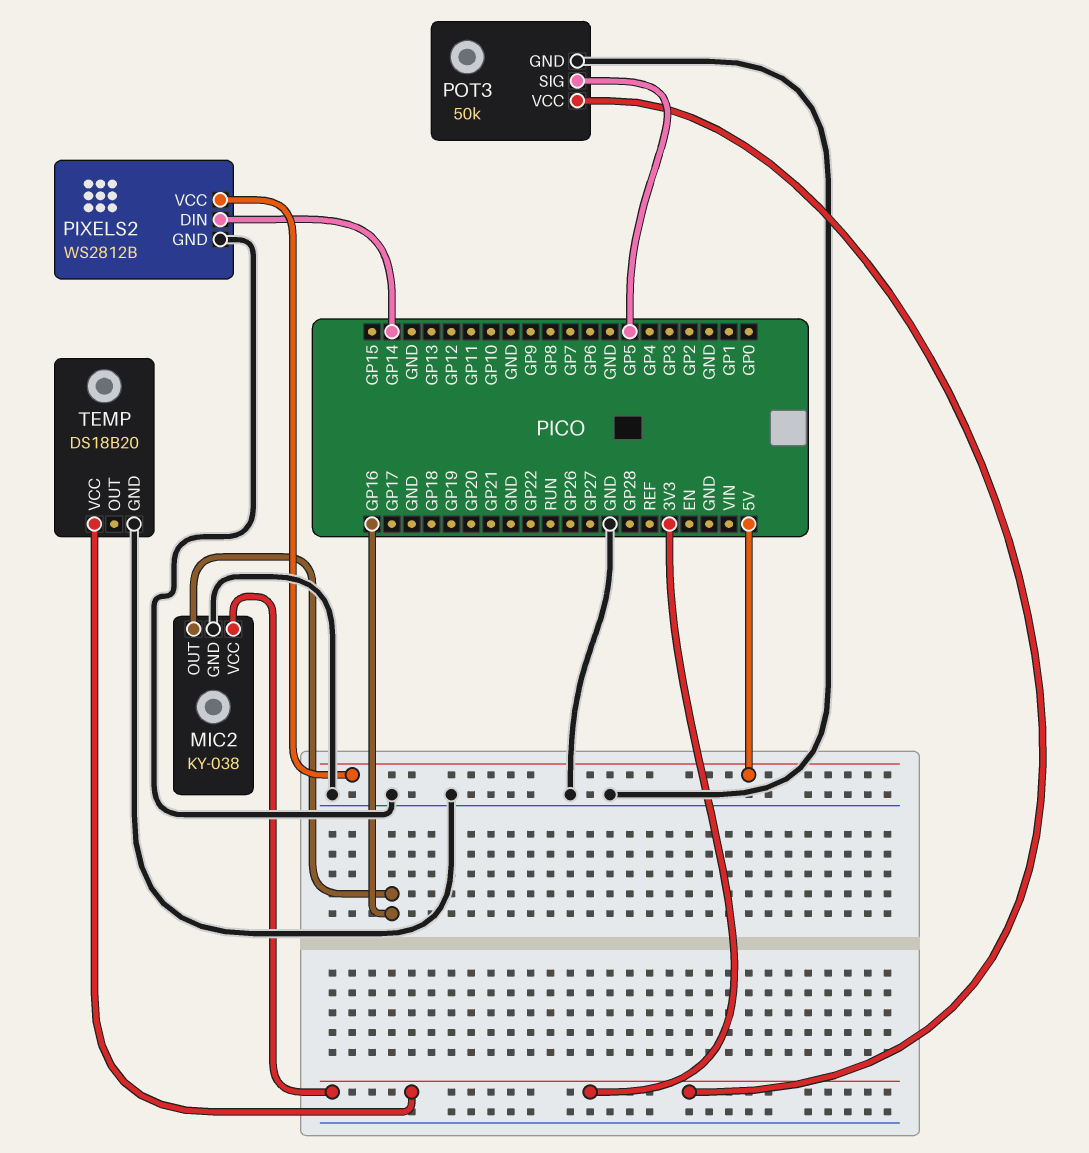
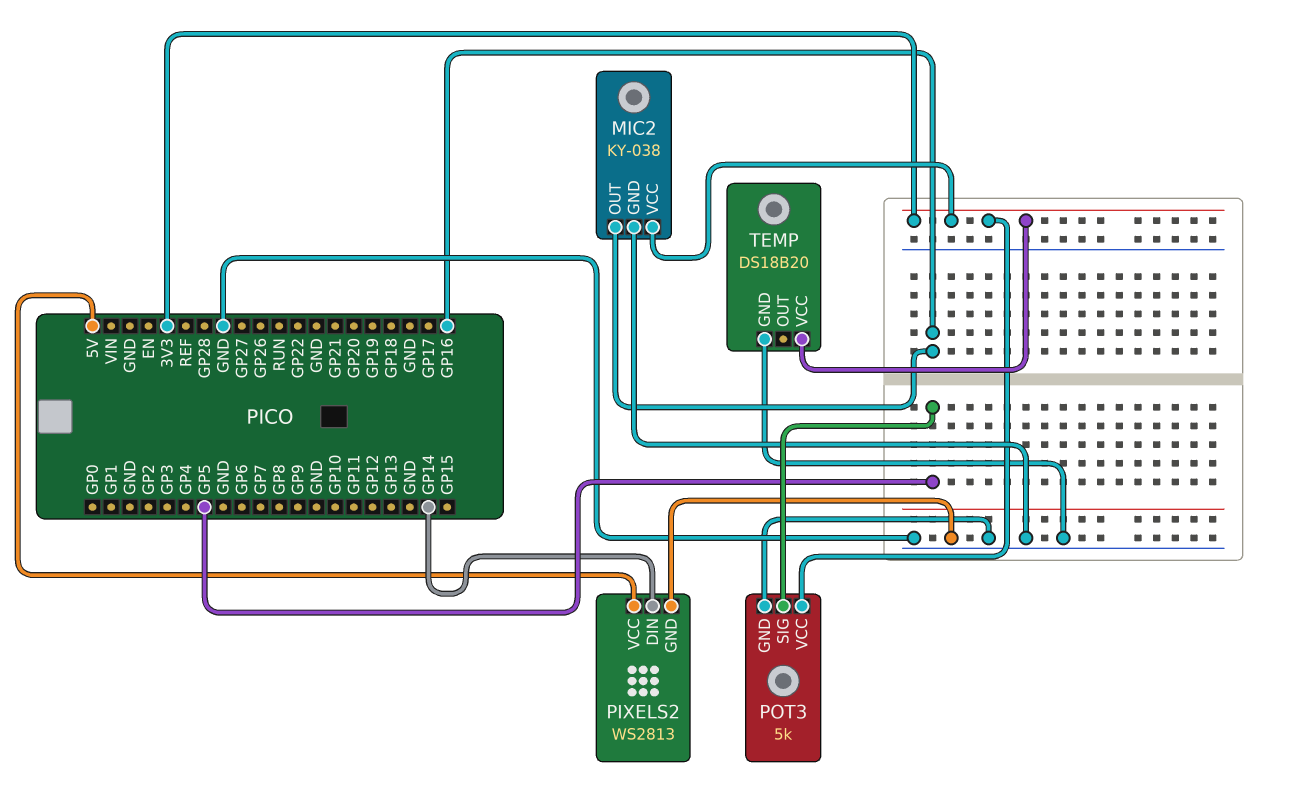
PIXELS2: WS2812B -> WS2813
POT3: 50k -> 5k

